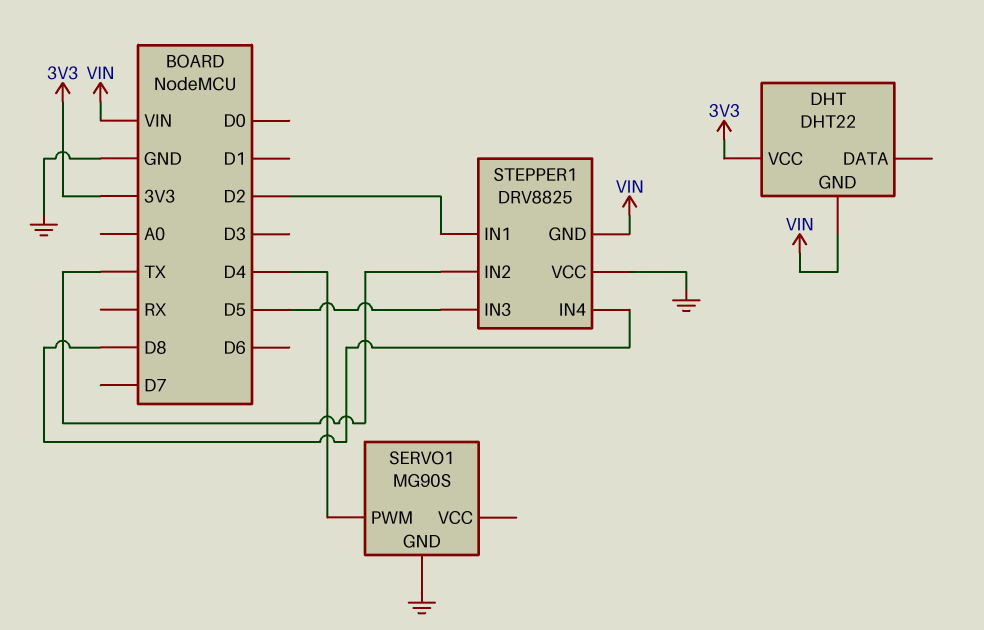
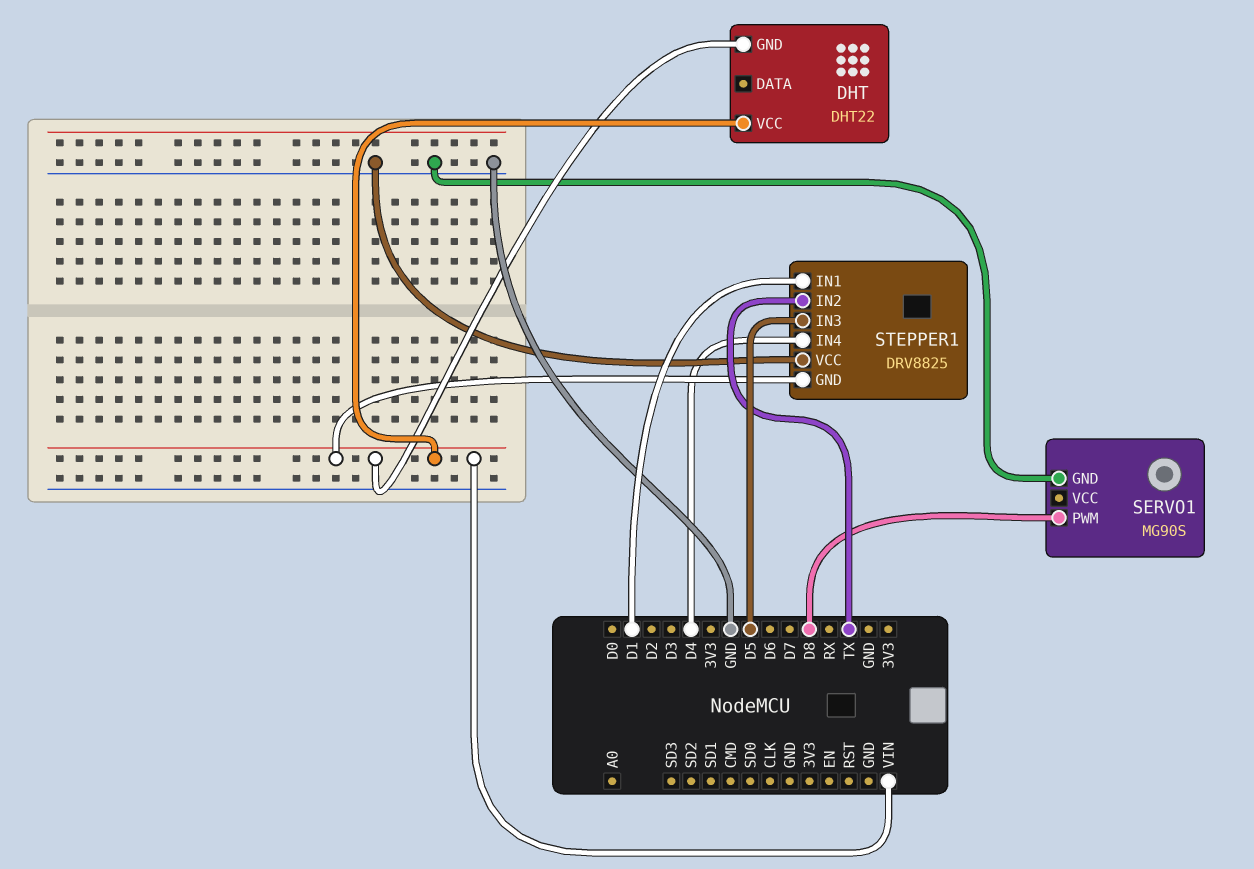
DHT pin VCC: 3V3 -> VIN
SERVO1 pin PWM: D4 -> D8
STEPPER1 pin IN1: D2 -> D1
STEPPER1 pin IN4: D8 -> D4

